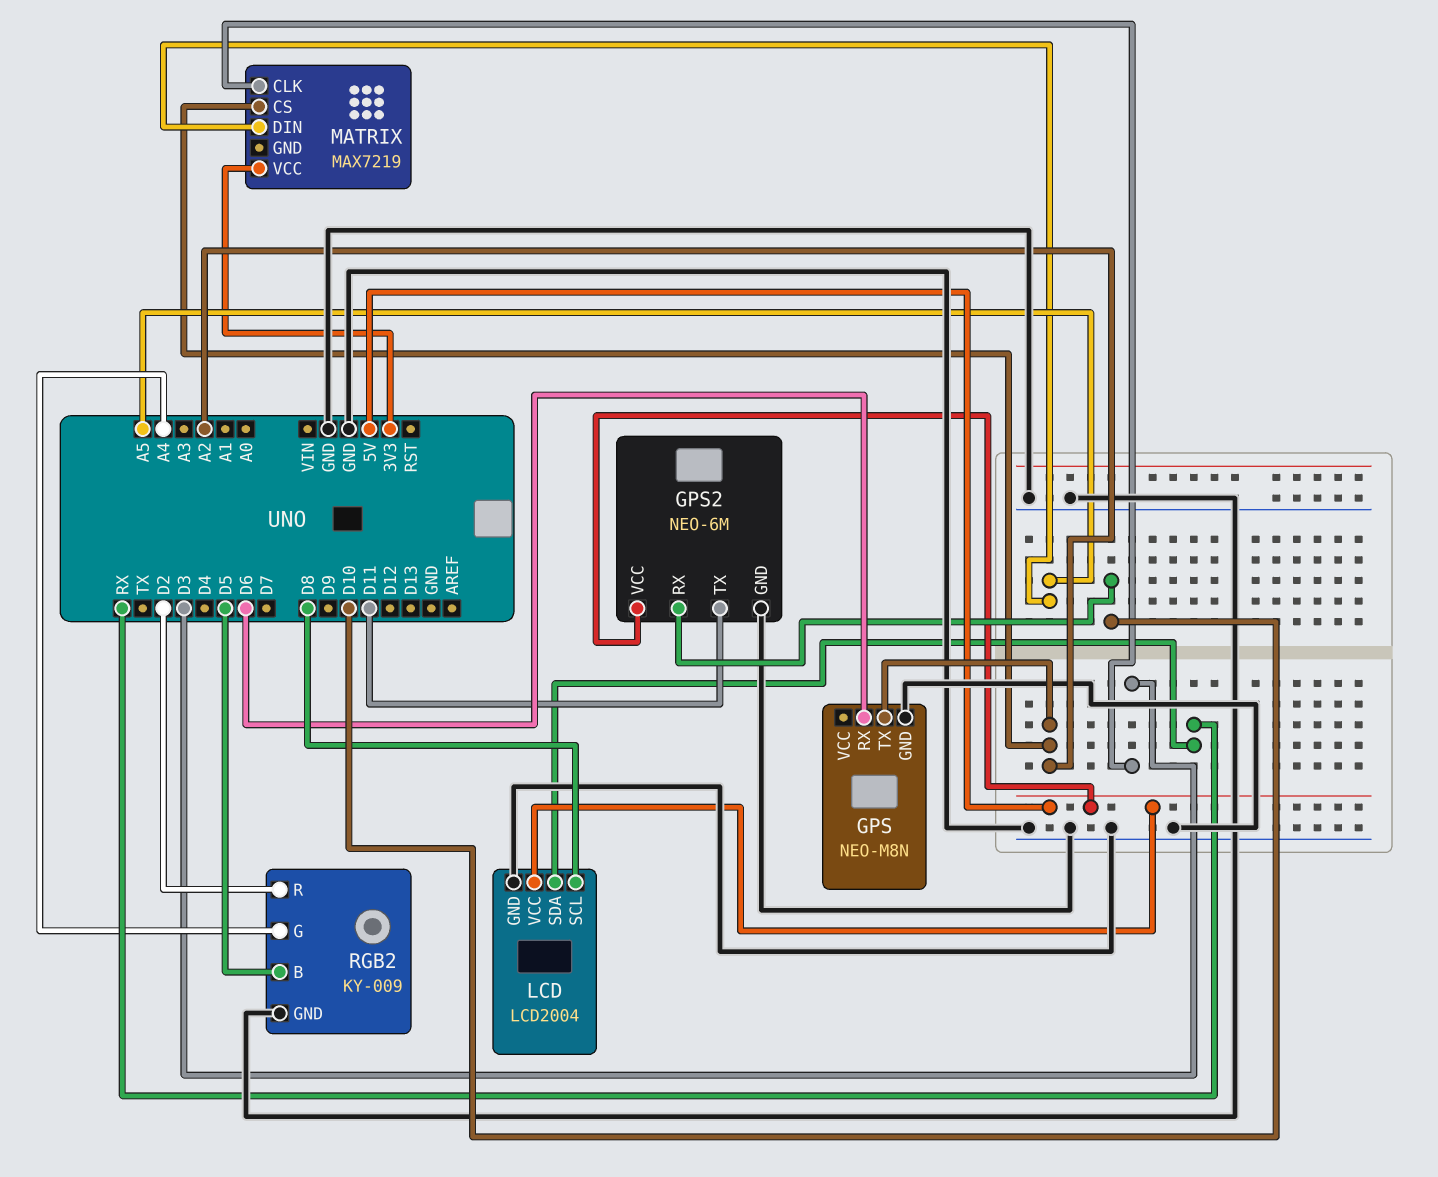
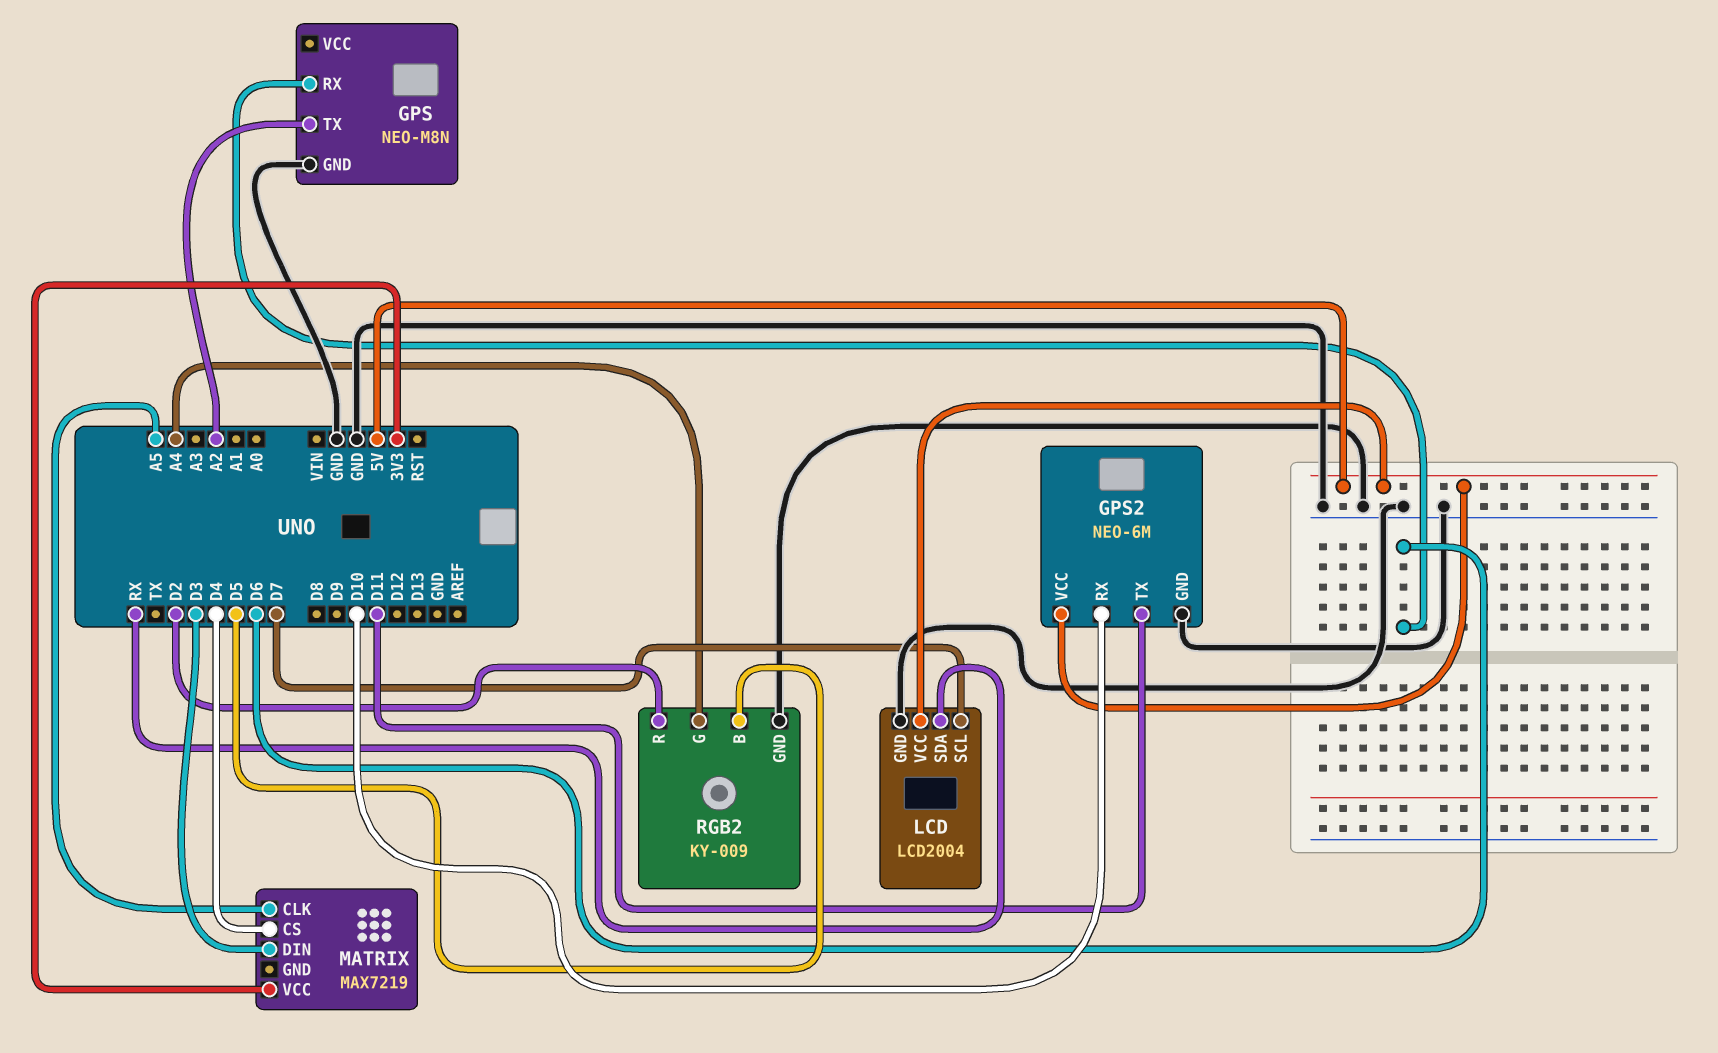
LCD pin SCL: D8 -> D7
MATRIX pin CLK: D3 -> A5
MATRIX pin CS: A2 -> D4
MATRIX pin DIN: A5 -> D3

